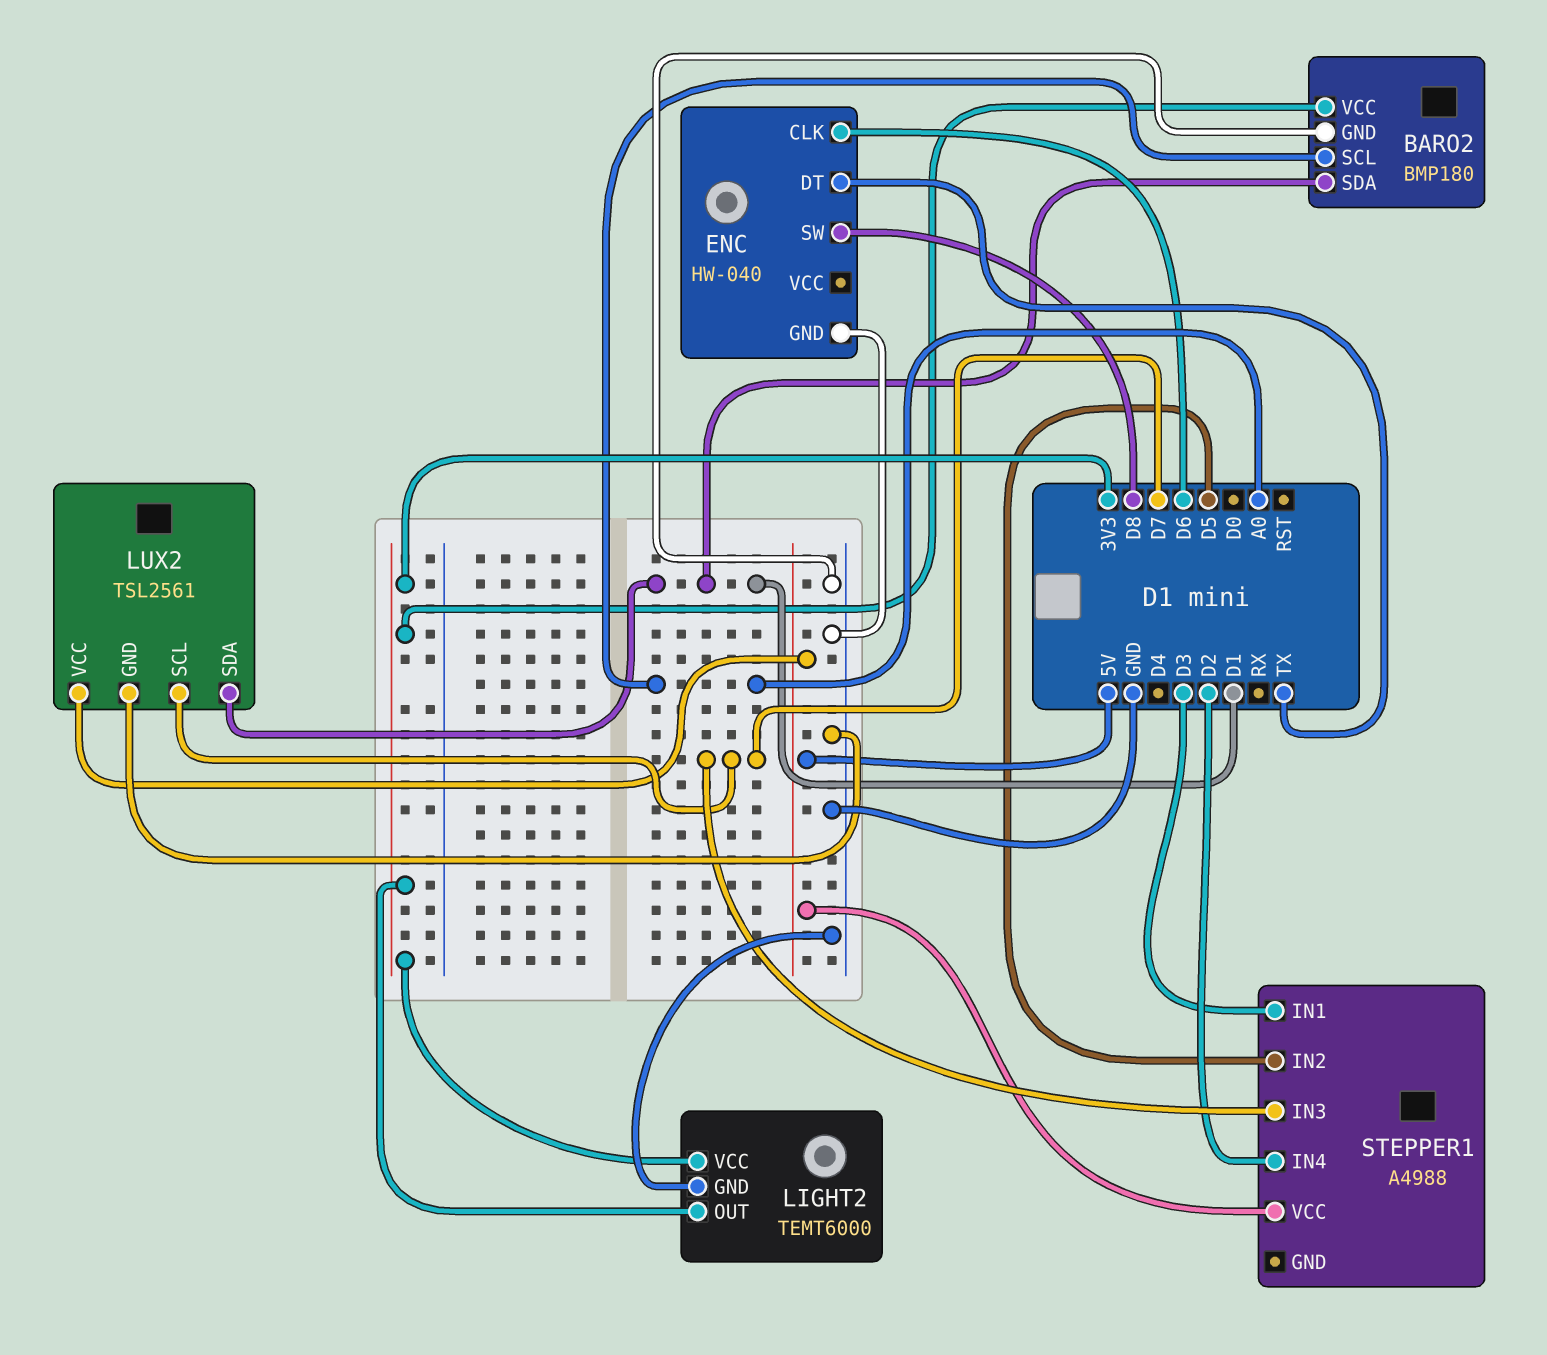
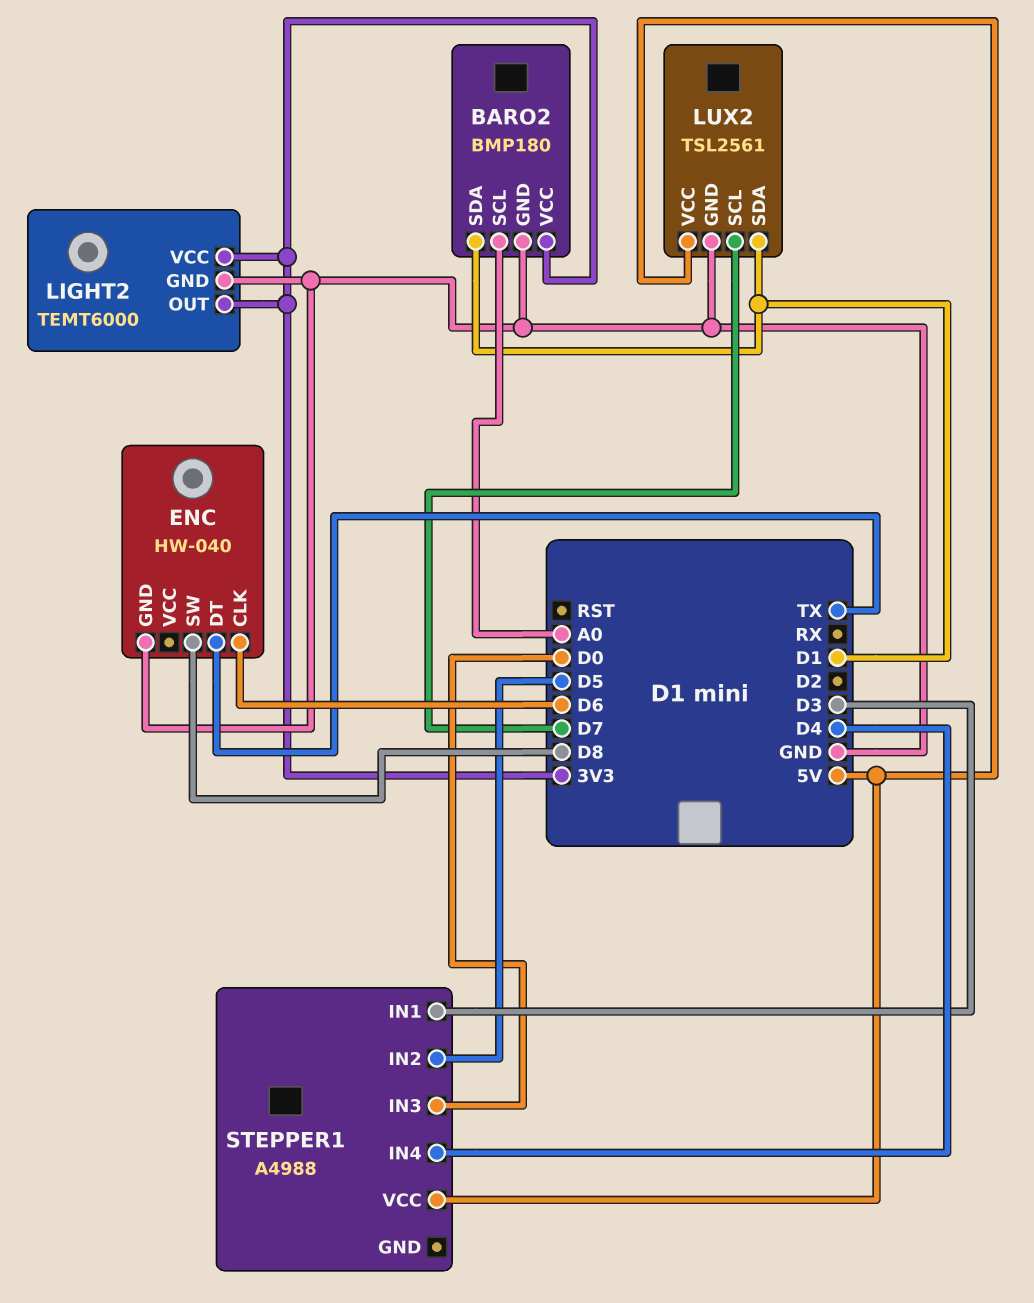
STEPPER1 pin IN3: D7 -> D0
STEPPER1 pin IN4: D2 -> D4

